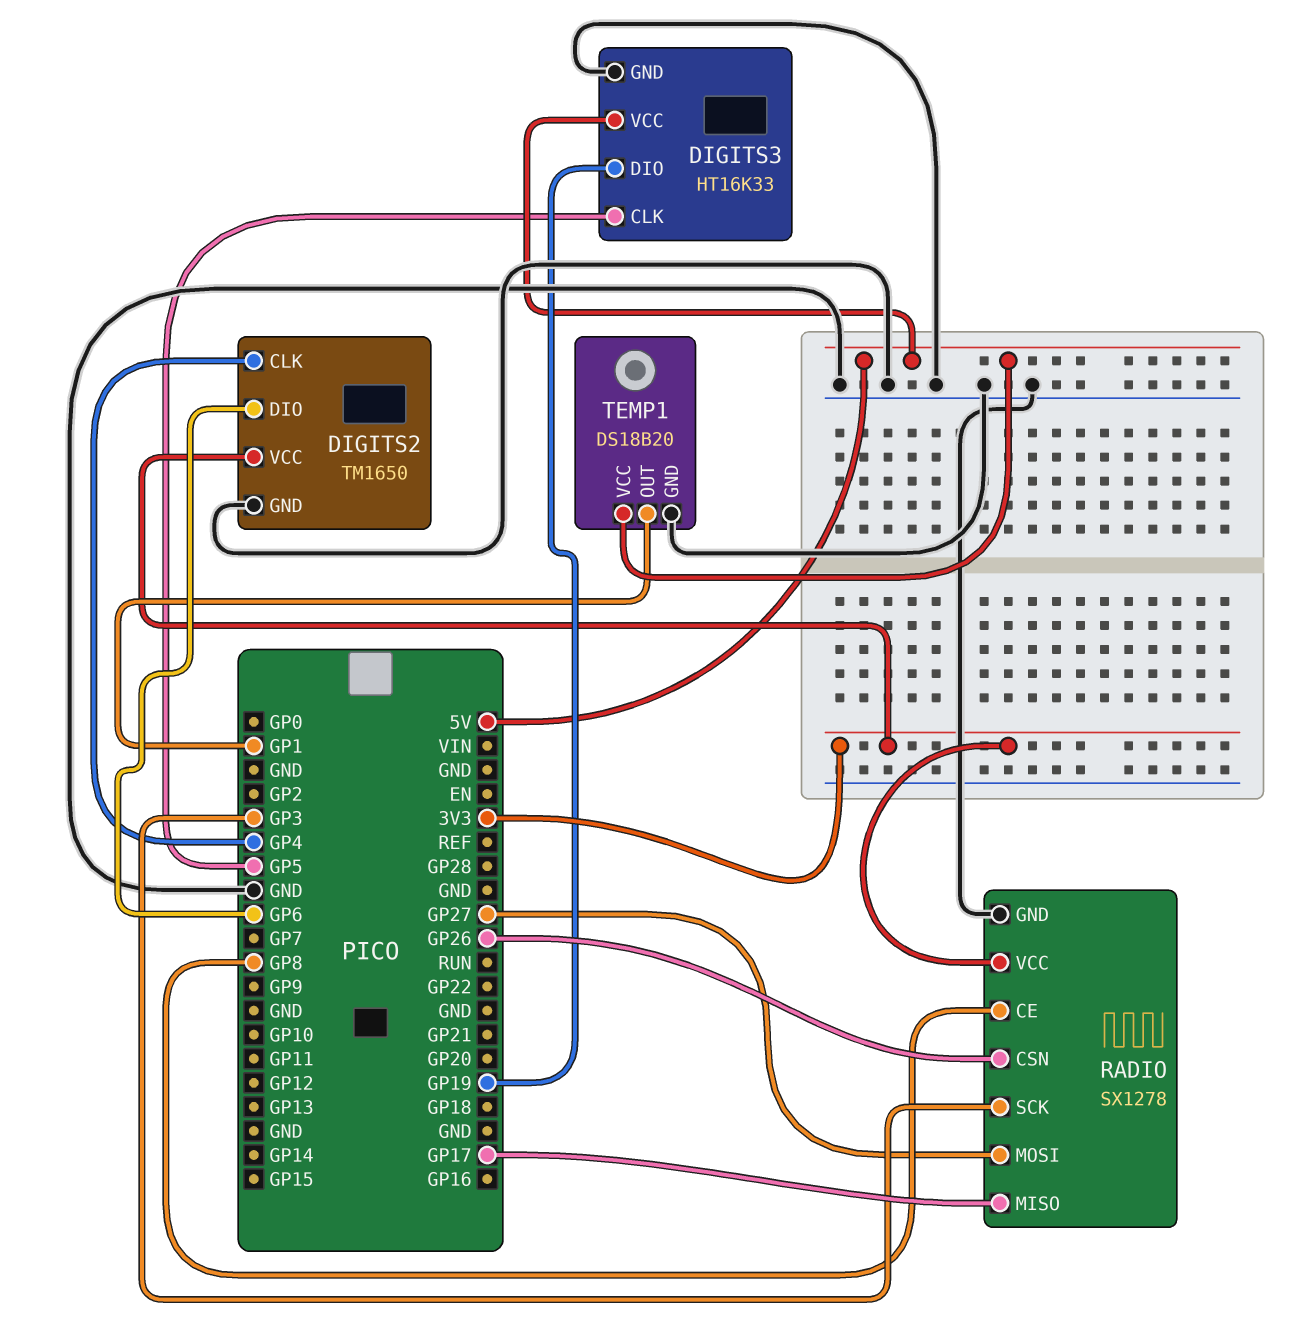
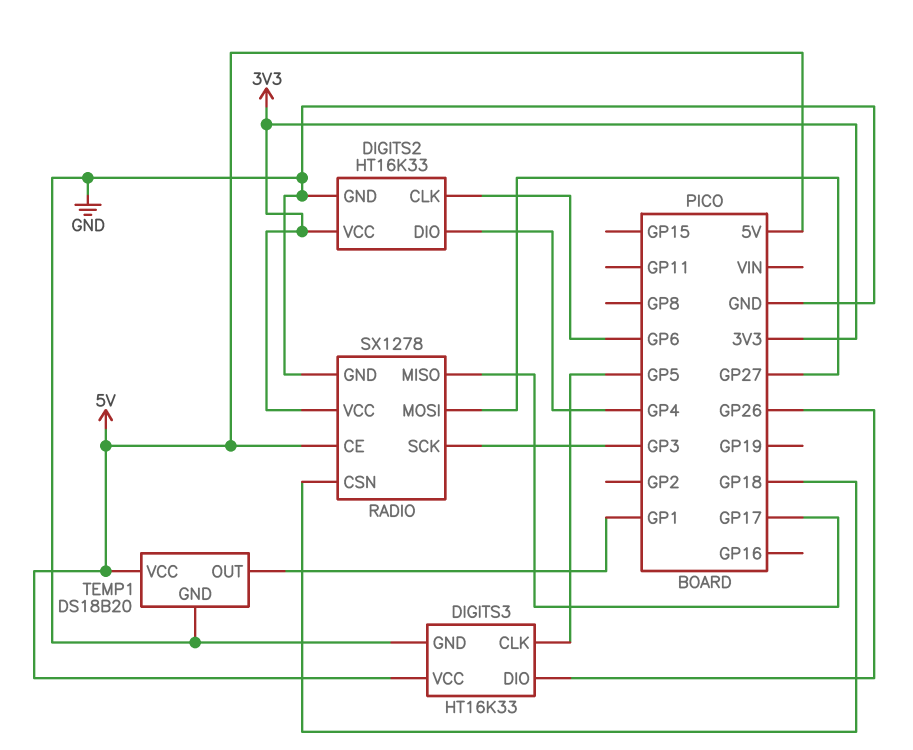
DIGITS2: TM1650 -> HT16K33
DIGITS2 pin CLK: GP4 -> GP6
DIGITS2 pin DIO: GP6 -> GP4
DIGITS3 pin DIO: GP19 -> GP26
RADIO pin CE: GP8 -> 5V
RADIO pin CSN: GP26 -> GP18

